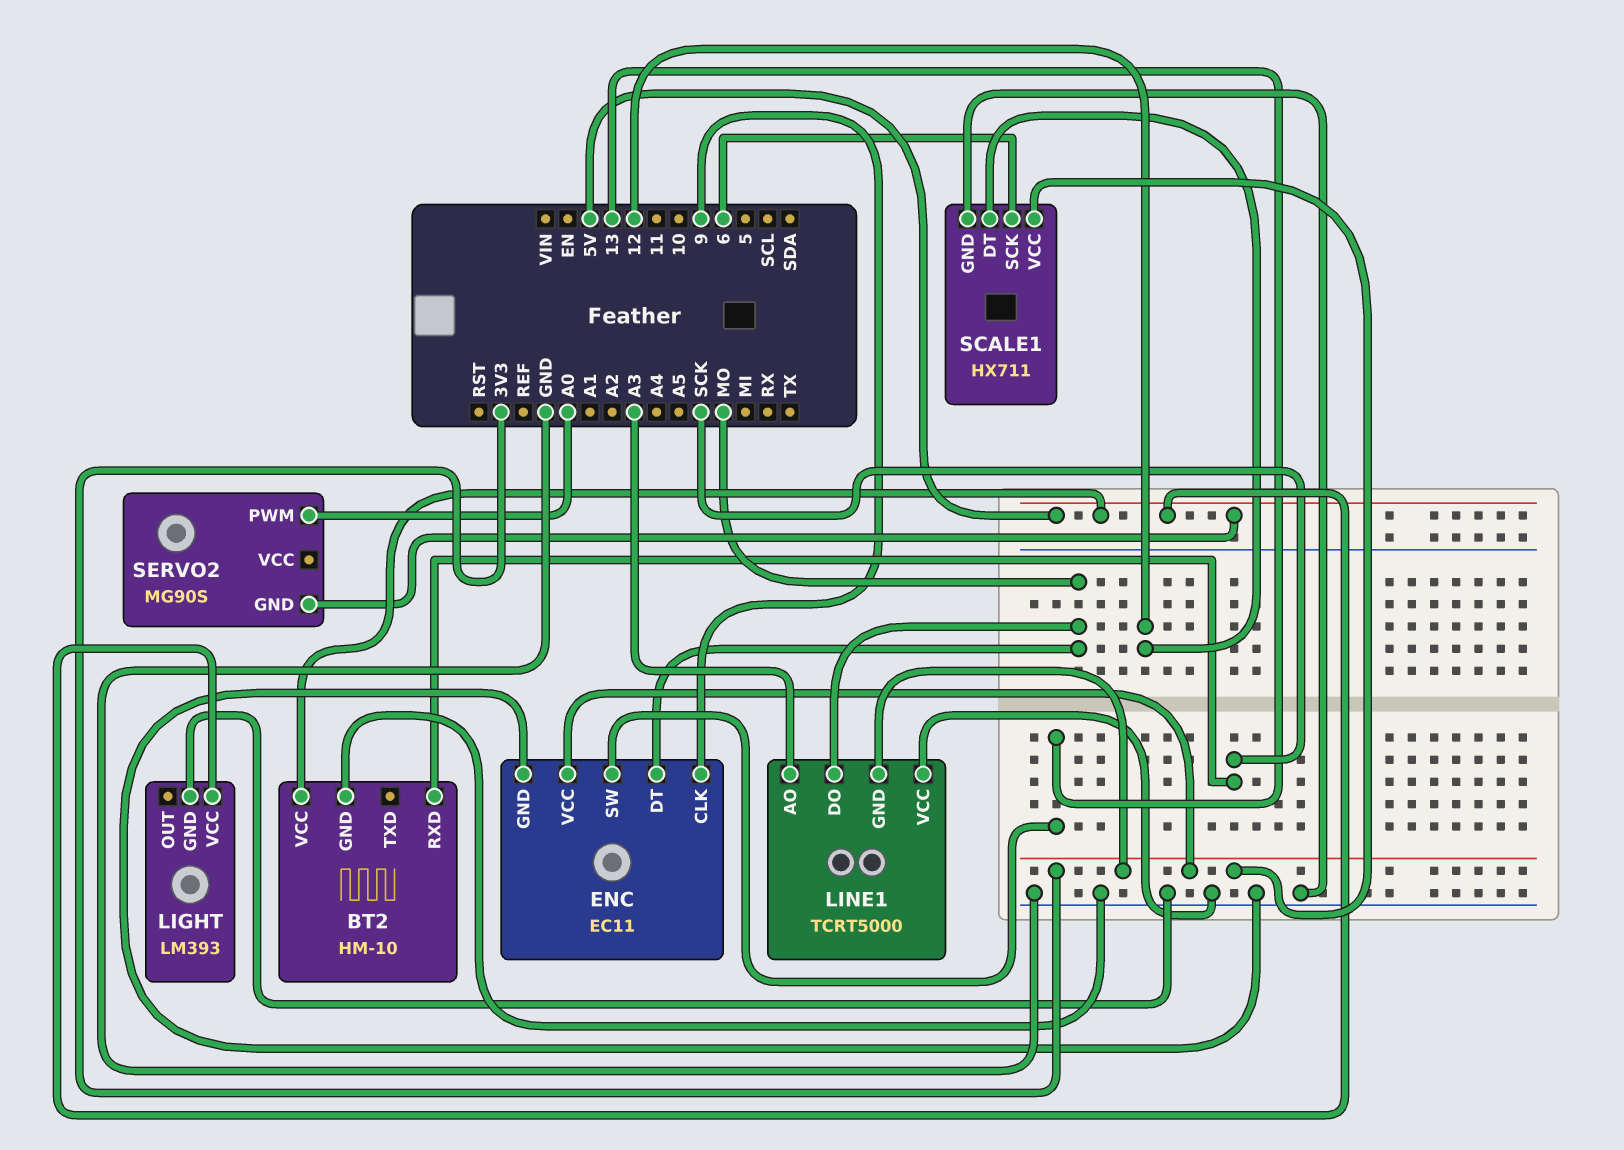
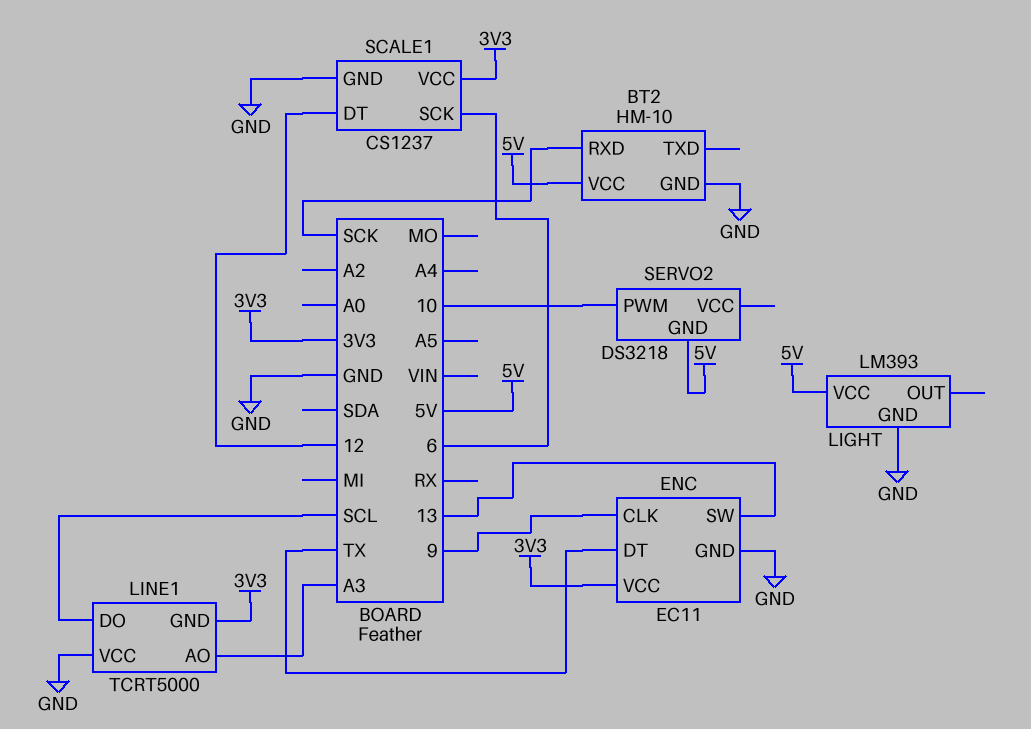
ENC pin DT: MO -> TX
LINE1 pin DO: MO -> SCL
SCALE1: HX711 -> CS1237
SERVO2: MG90S -> DS3218
SERVO2 pin PWM: A0 -> 10

